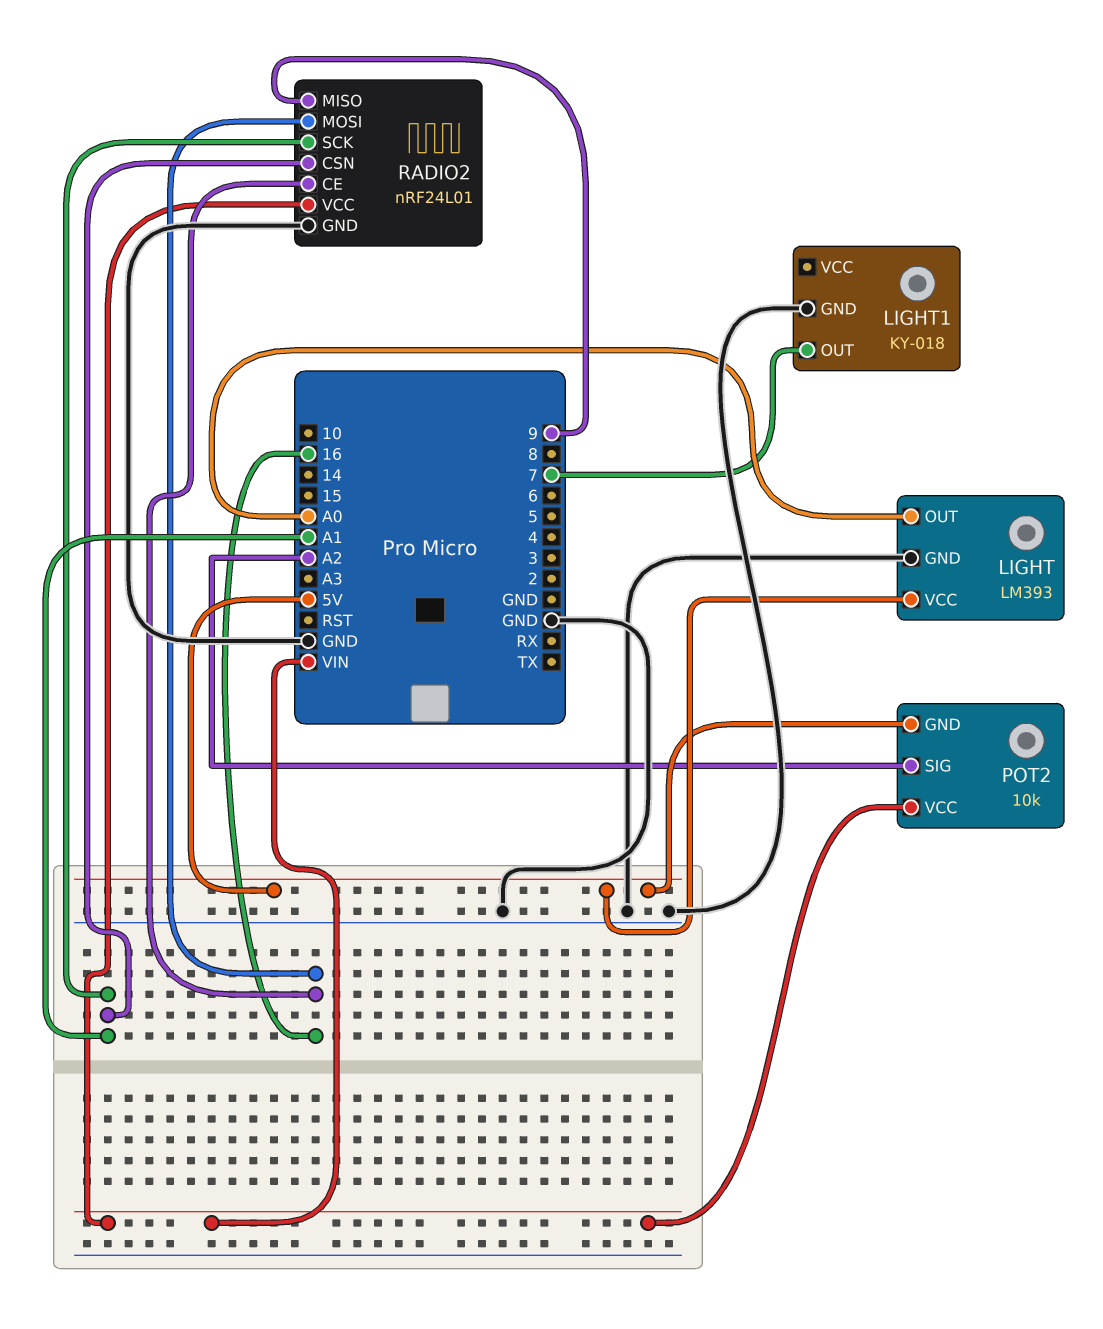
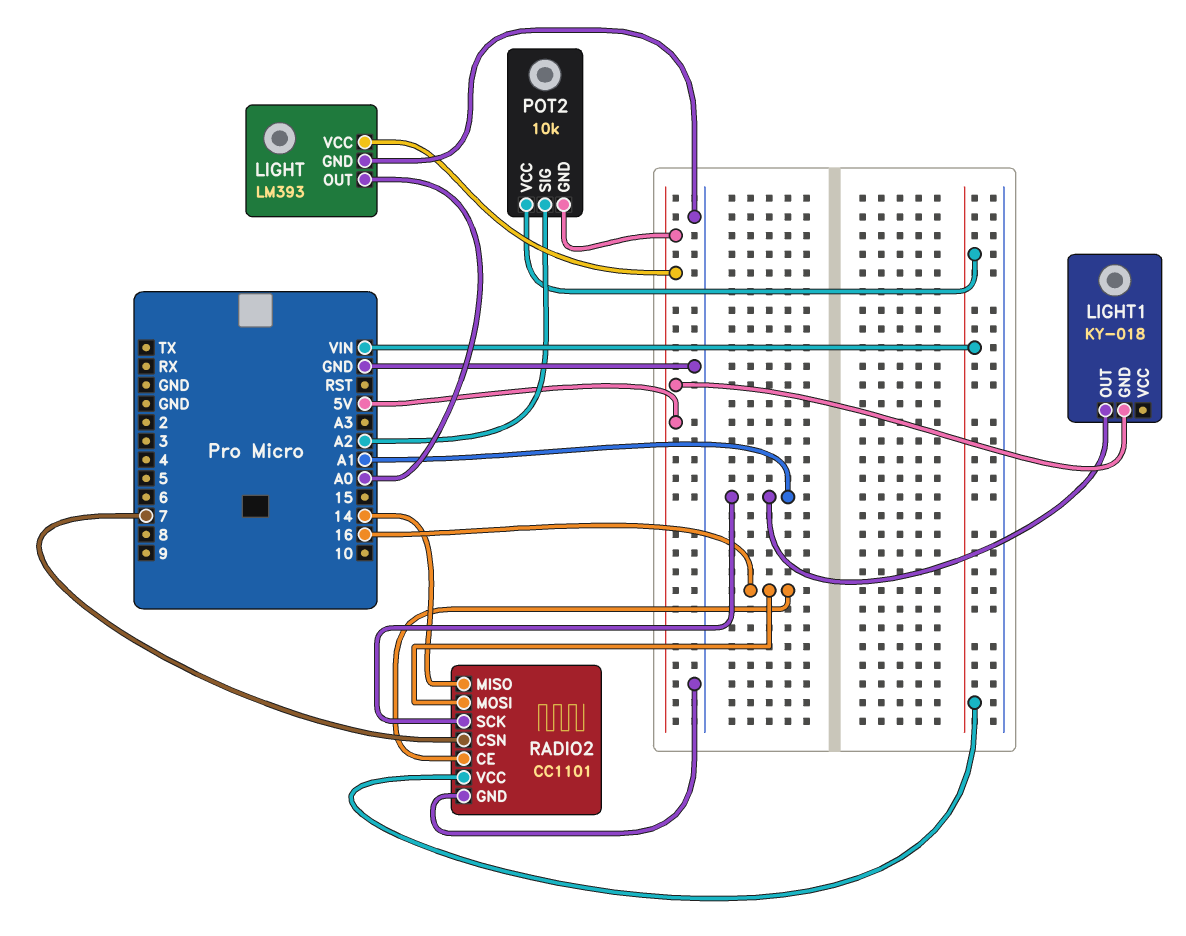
LIGHT1 pin GND: GND -> 5V
LIGHT1 pin OUT: 7 -> A1
RADIO2: nRF24L01 -> CC1101
RADIO2 pin CSN: A1 -> 7
RADIO2 pin MISO: 9 -> 14

